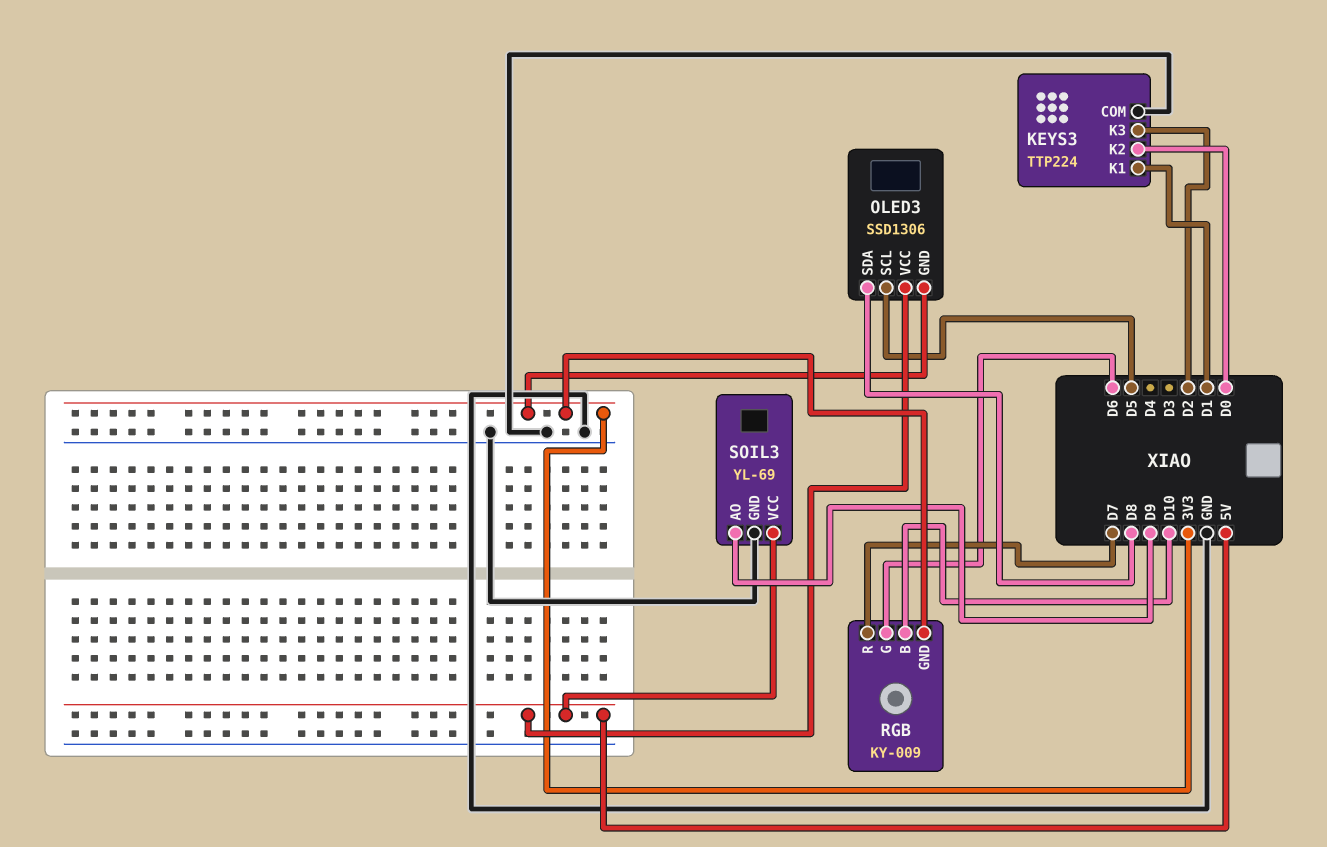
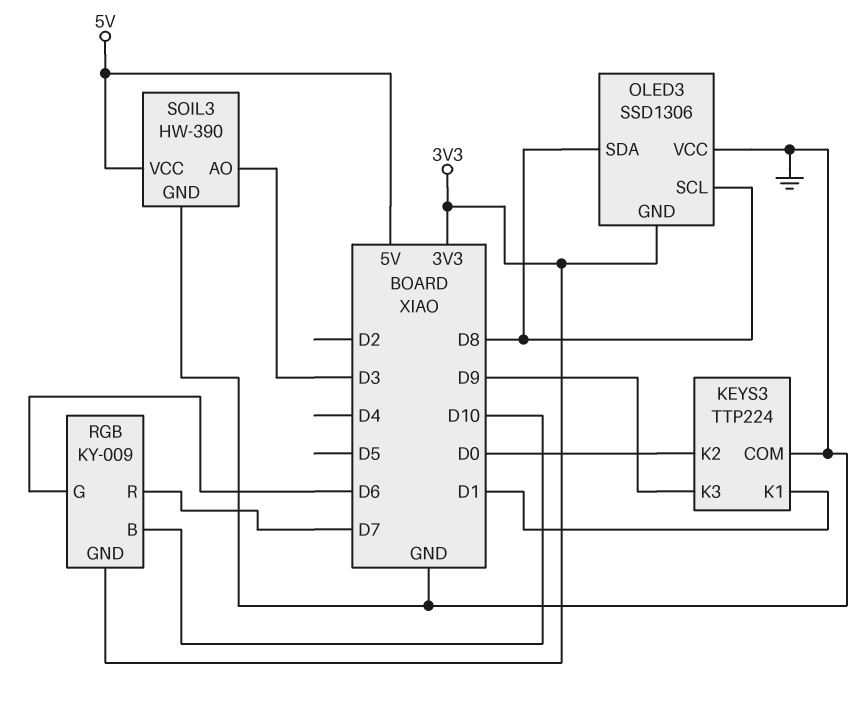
KEYS3 pin K3: D2 -> D9
OLED3 pin SCL: D5 -> D8
OLED3 pin VCC: 5V -> GND
SOIL3: YL-69 -> HW-390
SOIL3 pin AO: D9 -> D3

